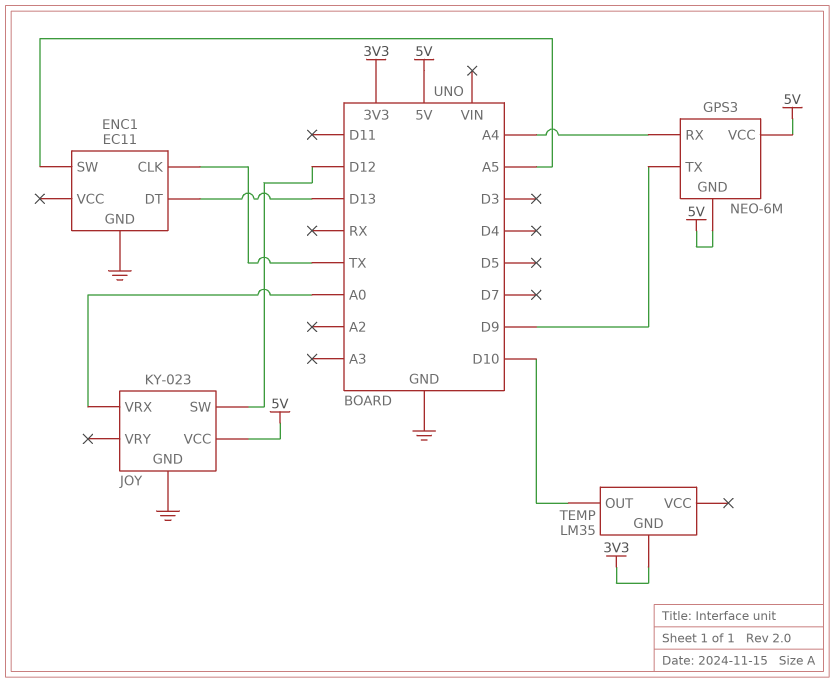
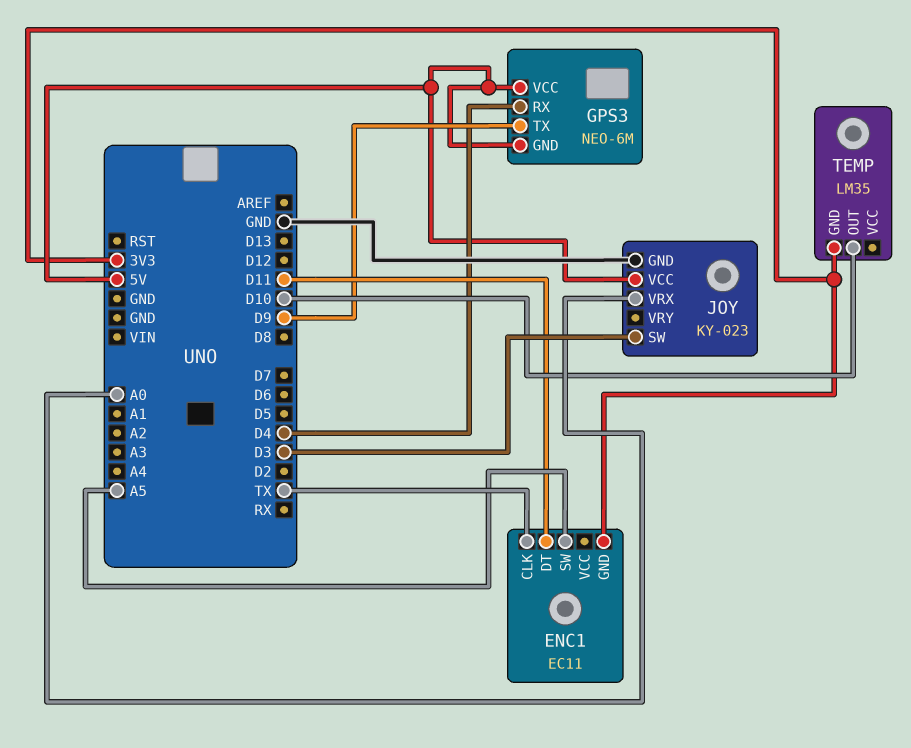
ENC1 pin DT: D13 -> D11
ENC1 pin GND: GND -> 3V3
GPS3 pin RX: A4 -> D4
JOY pin SW: D12 -> D3

